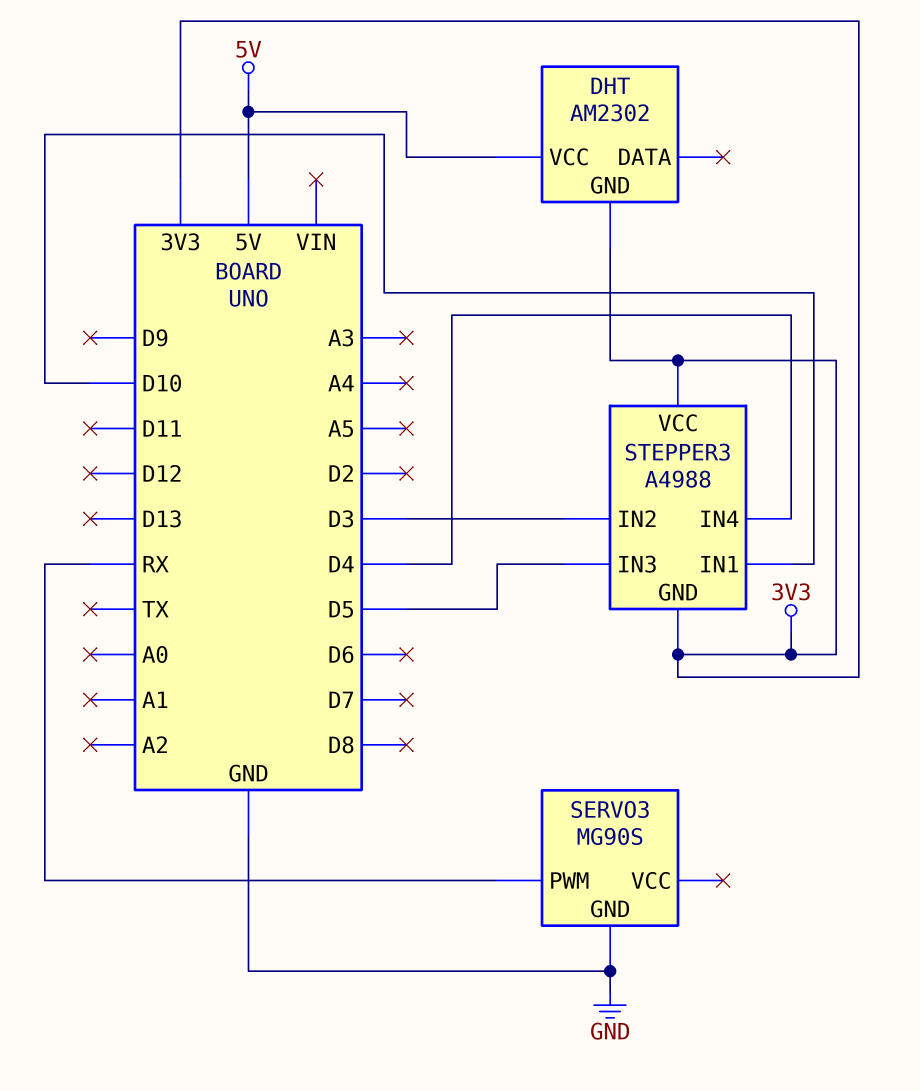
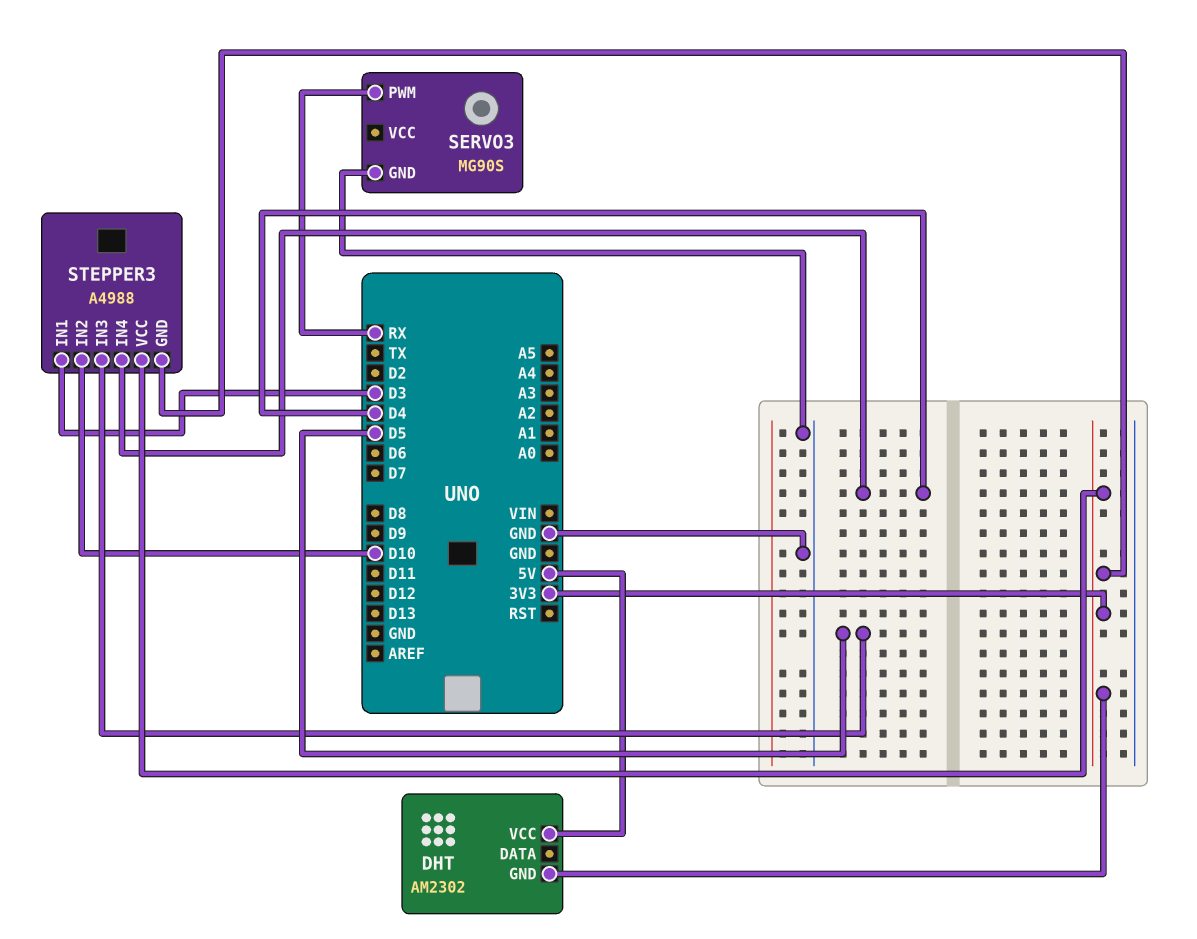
STEPPER3 pin IN1: D10 -> D3
STEPPER3 pin IN2: D3 -> D10

